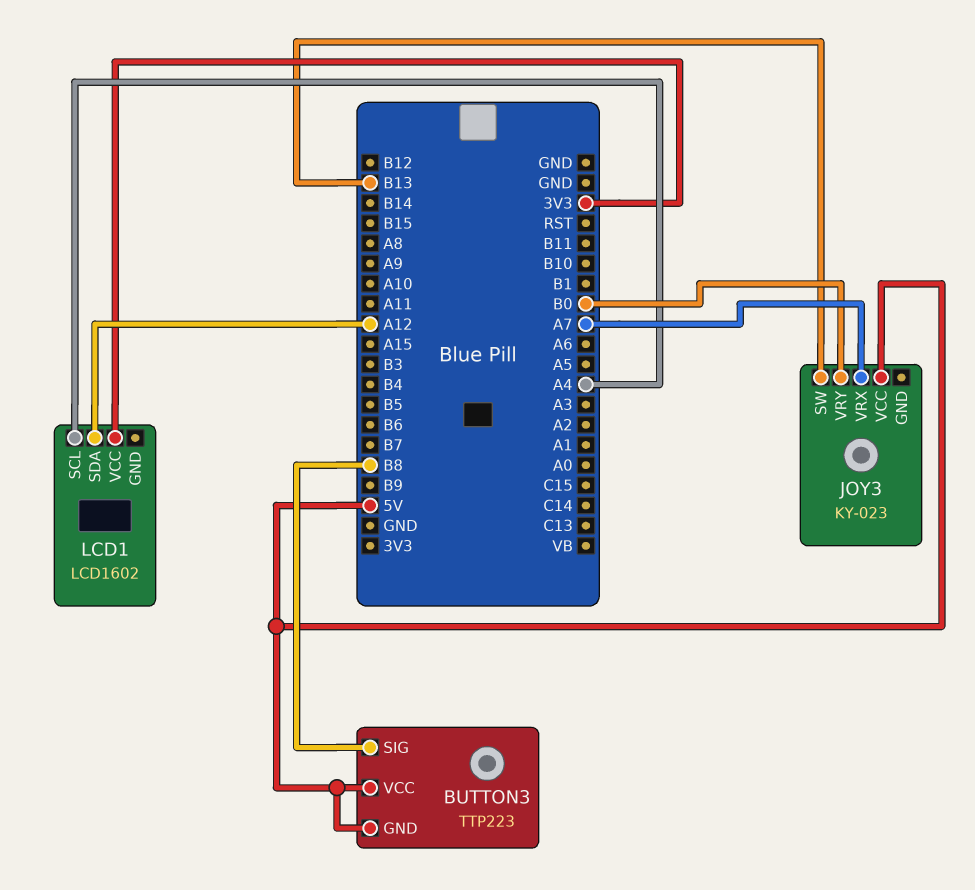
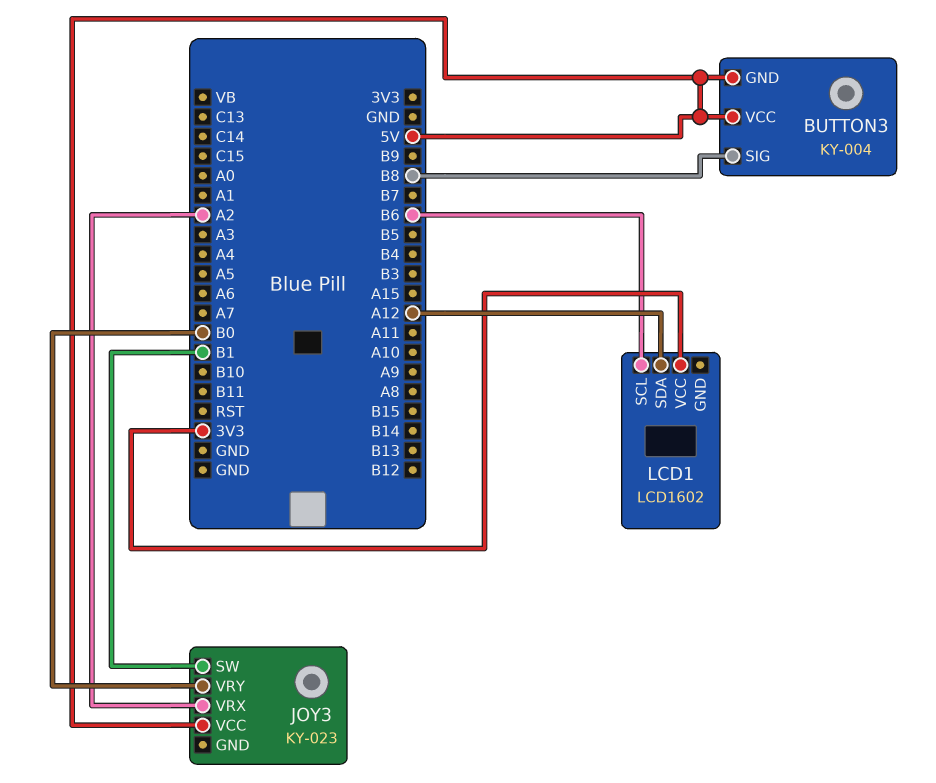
BUTTON3: TTP223 -> KY-004
JOY3 pin SW: B13 -> B1
JOY3 pin VRX: A7 -> A2
LCD1 pin SCL: A4 -> B6

